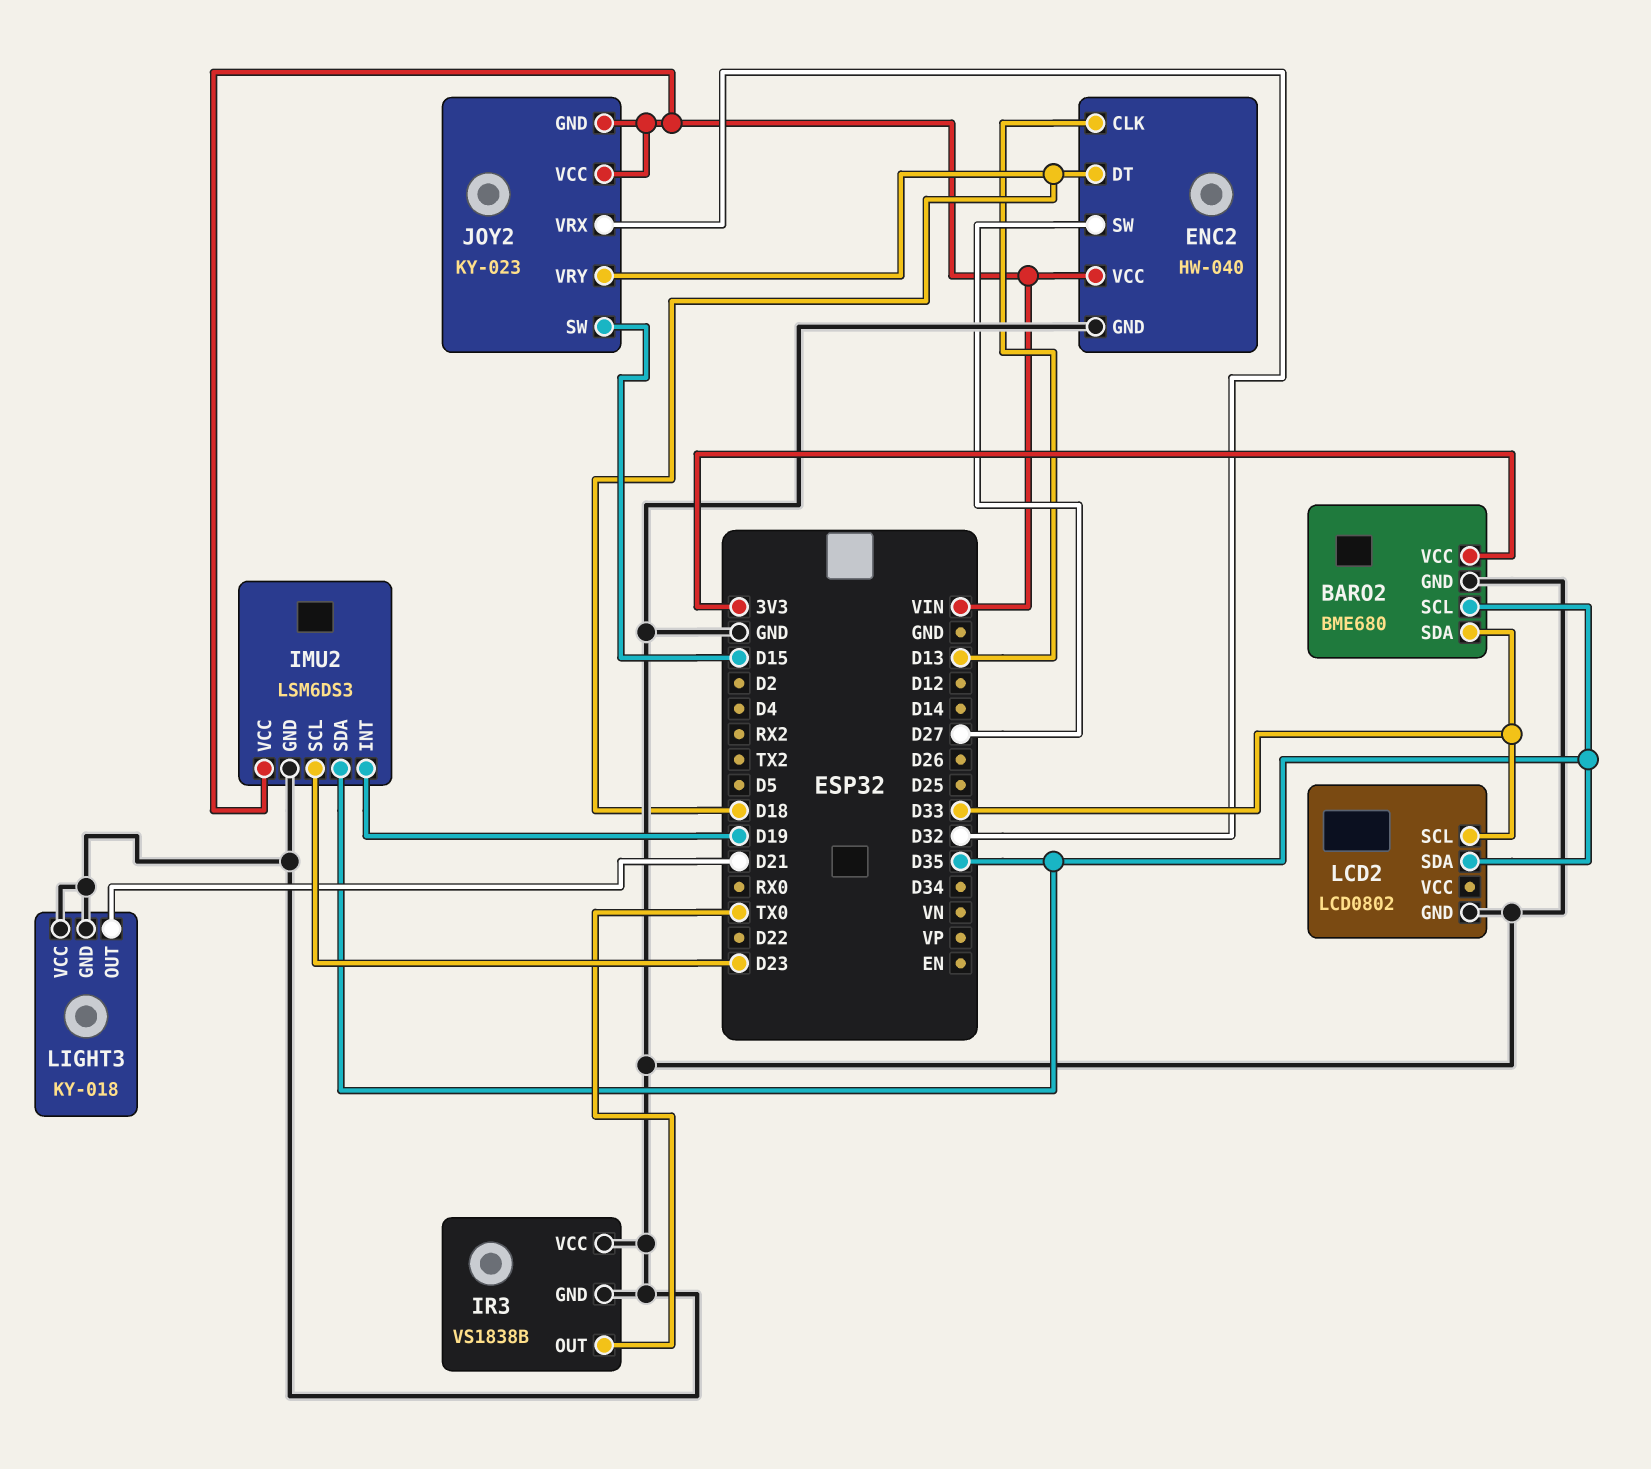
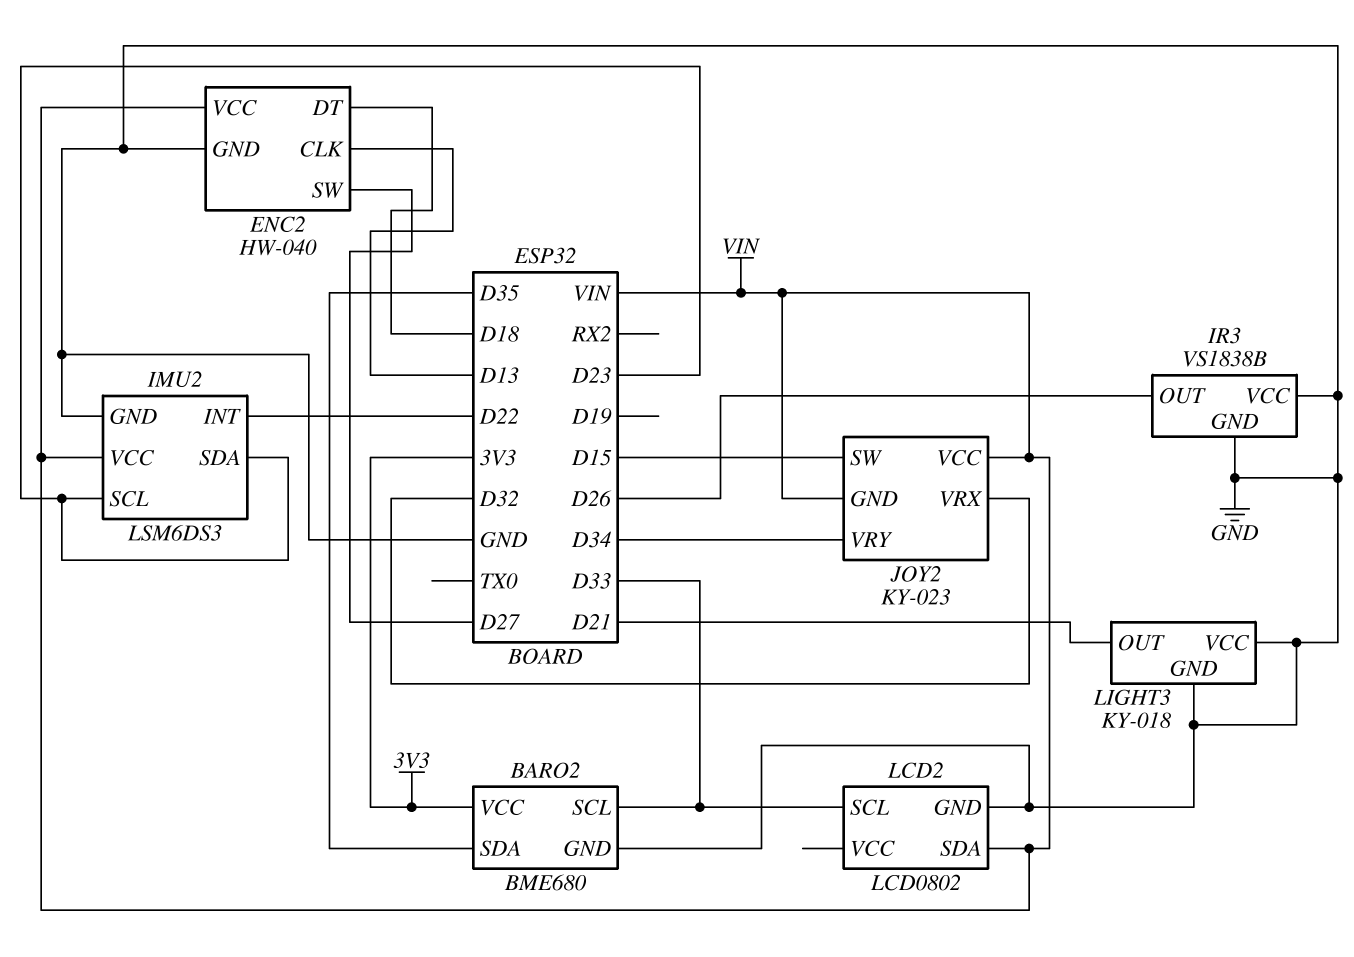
BARO2 pin SCL: D35 -> D33
BARO2 pin SDA: D33 -> D35
IMU2 pin INT: D19 -> D22
IMU2 pin SDA: D35 -> D23
IR3 pin OUT: TX0 -> D26
JOY2 pin VRY: D18 -> D34
LCD2 pin SDA: D35 -> VIN

